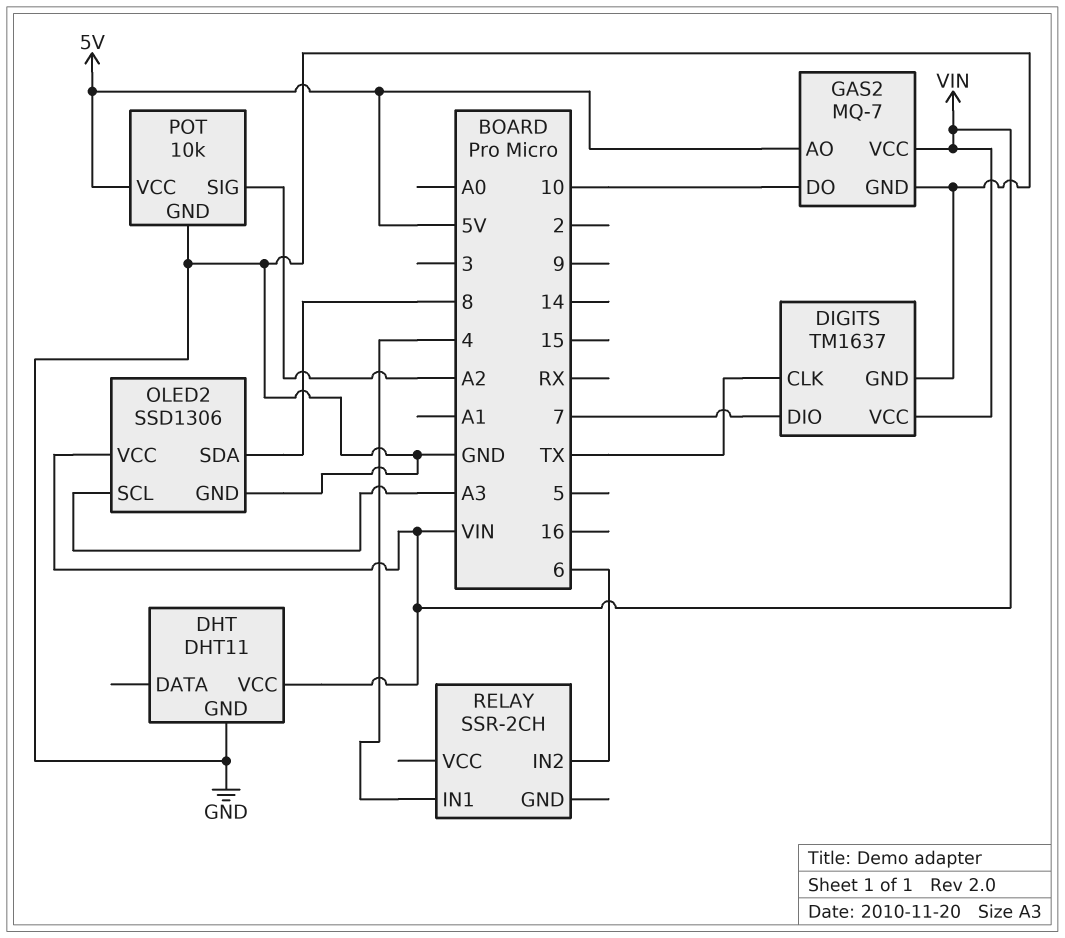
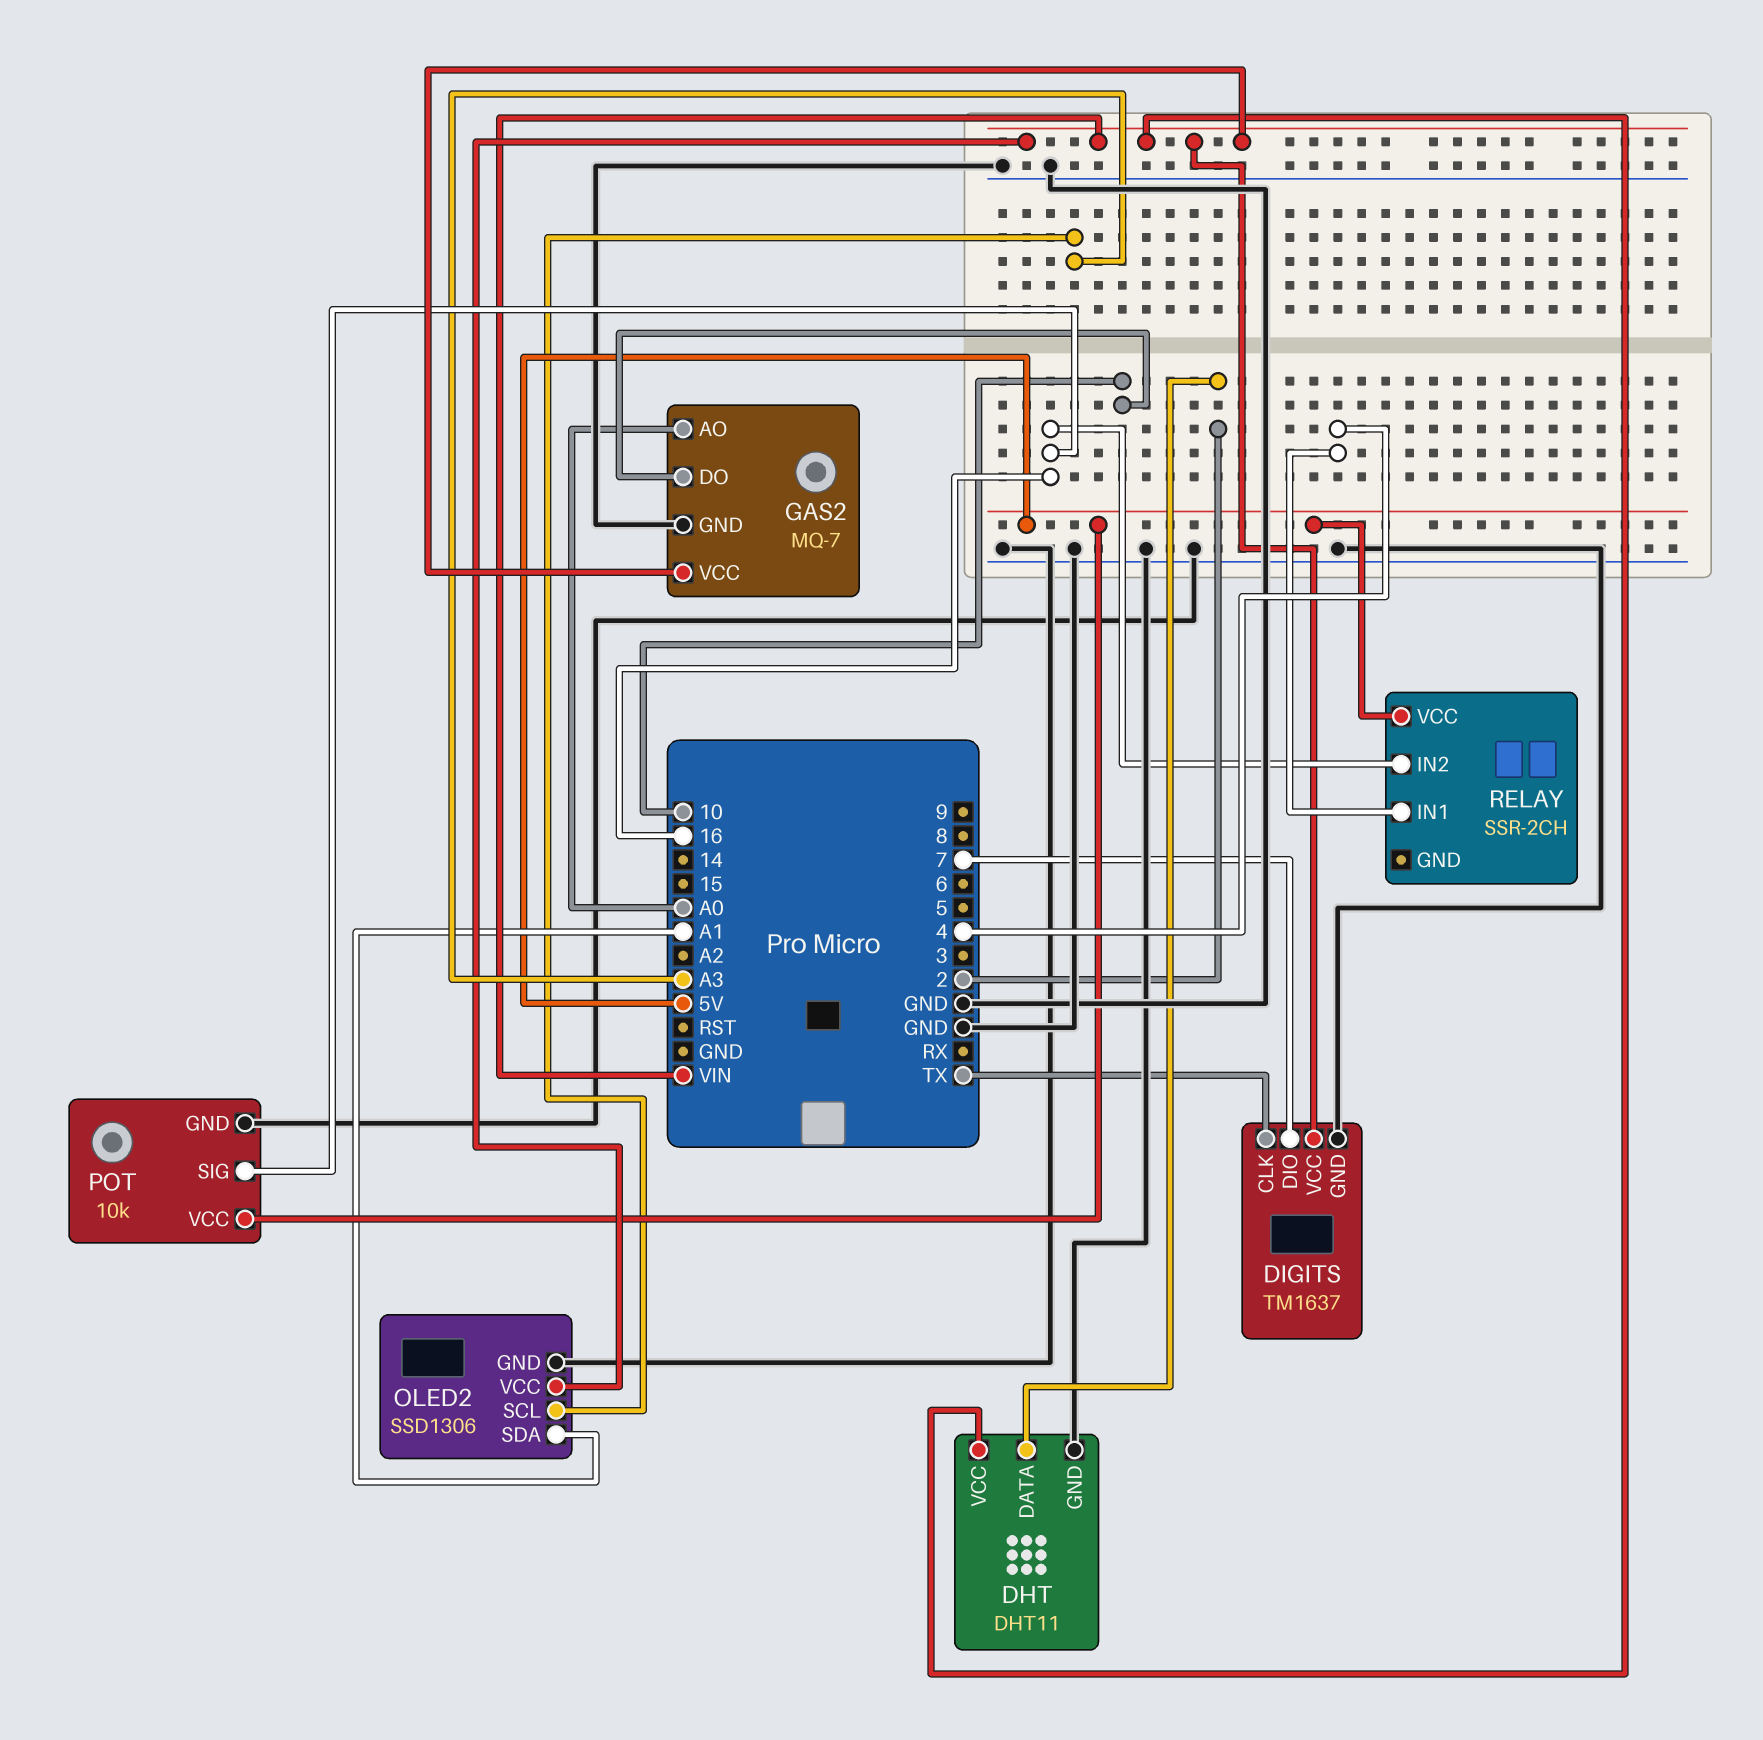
DHT pin DATA: none -> 2
GAS2 pin AO: 5V -> A0
OLED2 pin SDA: 8 -> A1
POT pin SIG: A2 -> 16
RELAY pin IN2: 6 -> 16
RELAY pin VCC: none -> 5V

